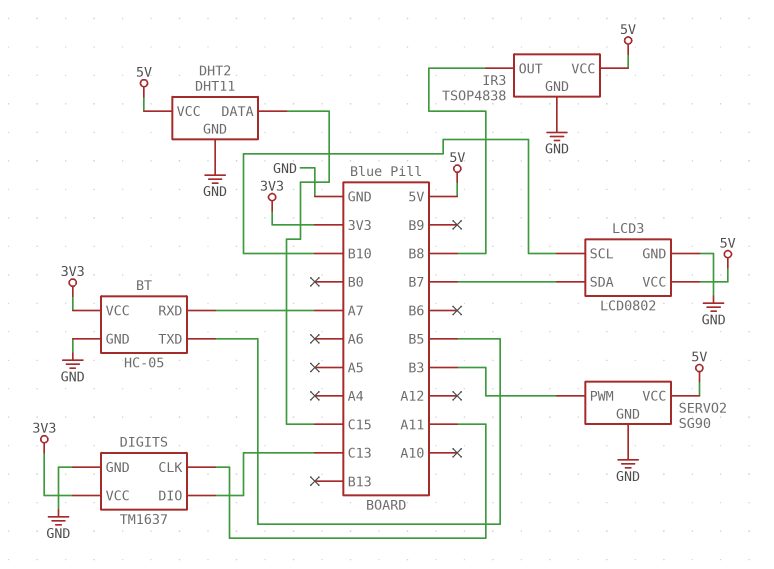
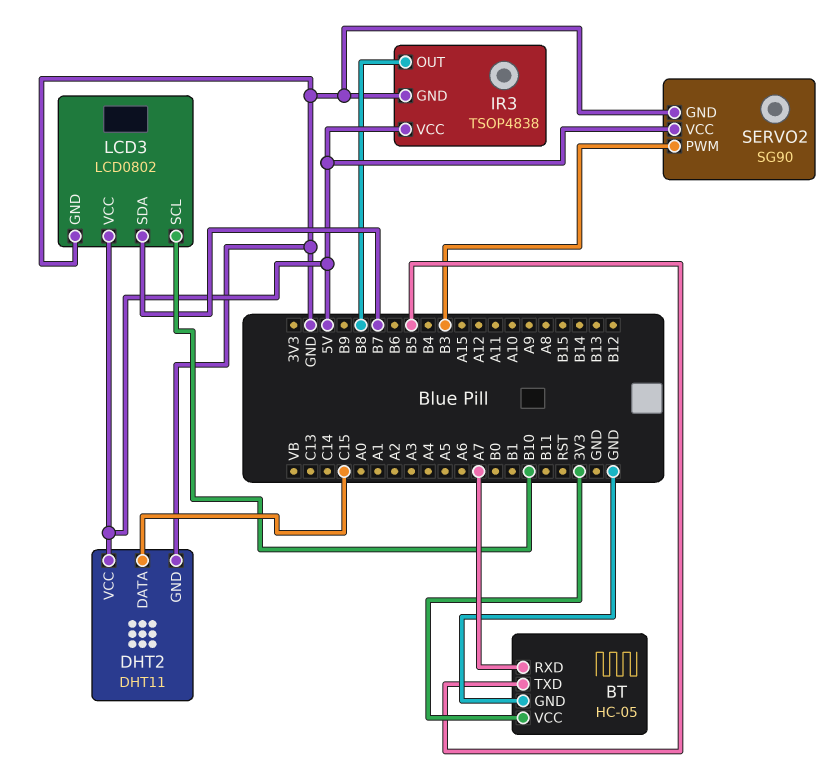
DIGITS: TM1637 -> none
DIGITS pin CLK: A11 -> none
DIGITS pin DIO: C13 -> none
DIGITS pin GND: GND -> none
DIGITS pin VCC: 3V3 -> none

